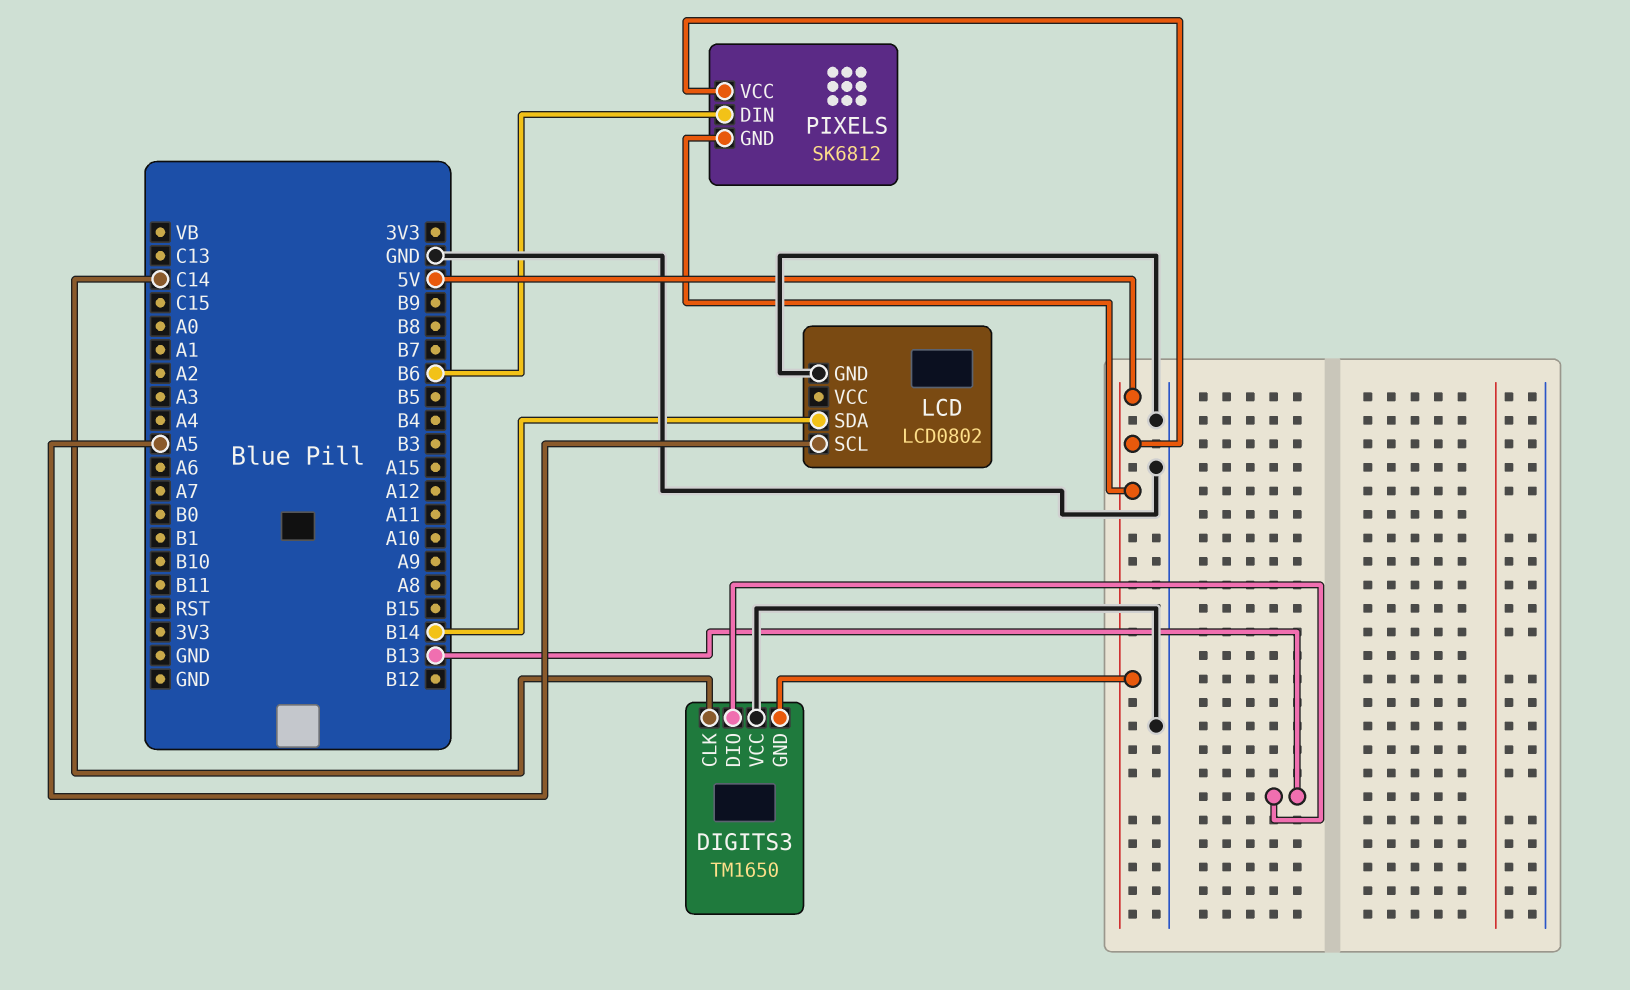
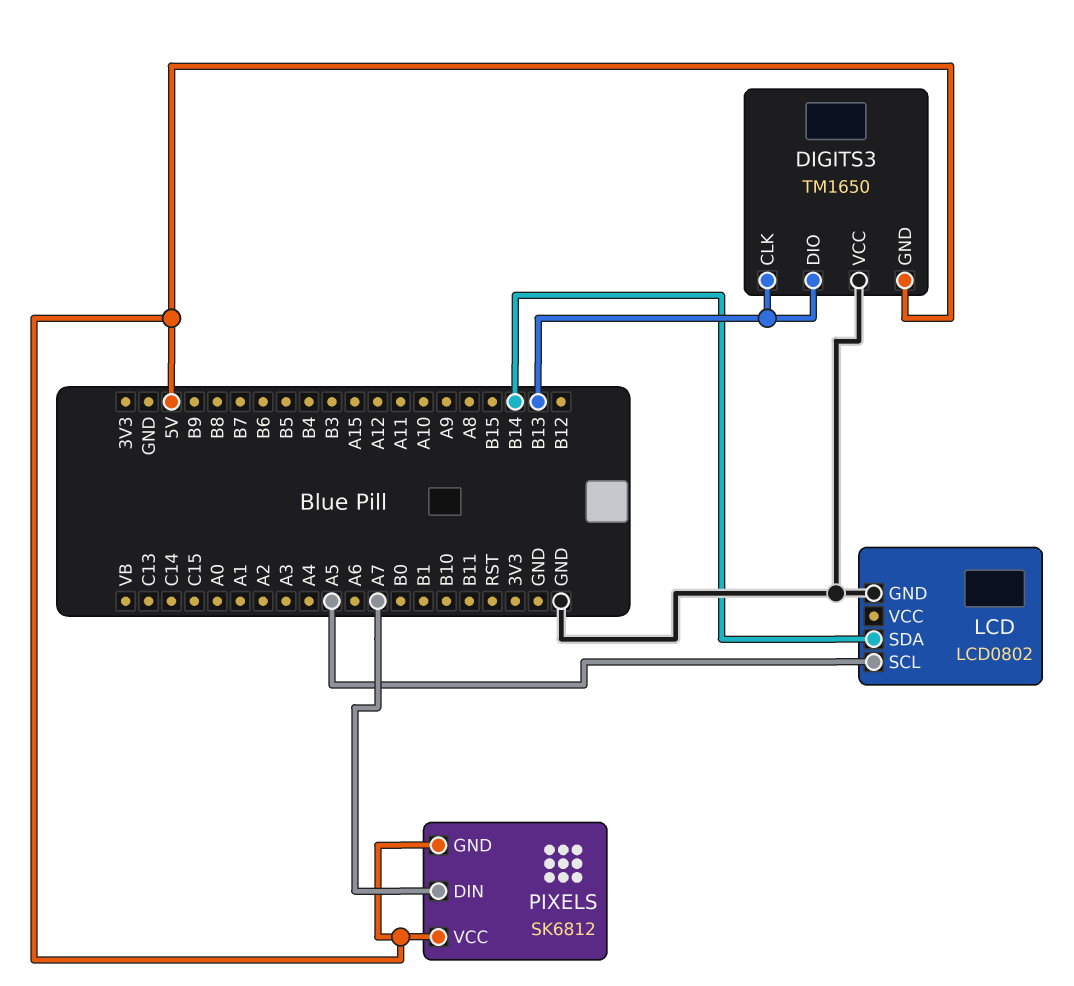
DIGITS3 pin CLK: C14 -> B13
PIXELS pin DIN: B6 -> A7

